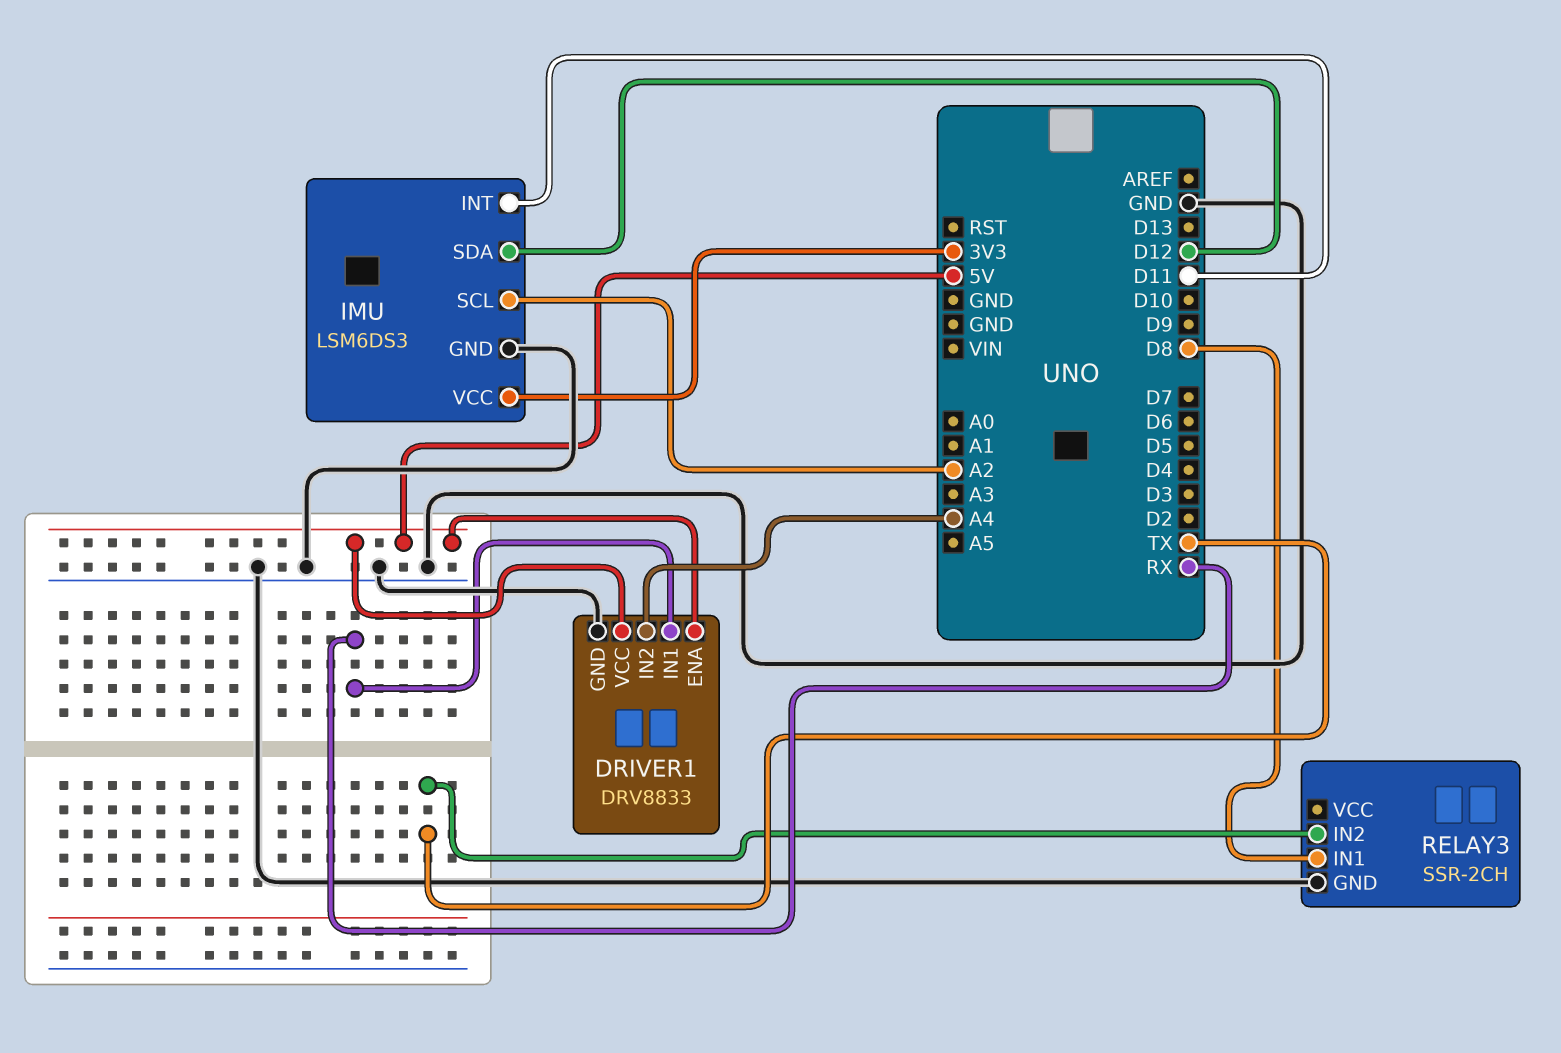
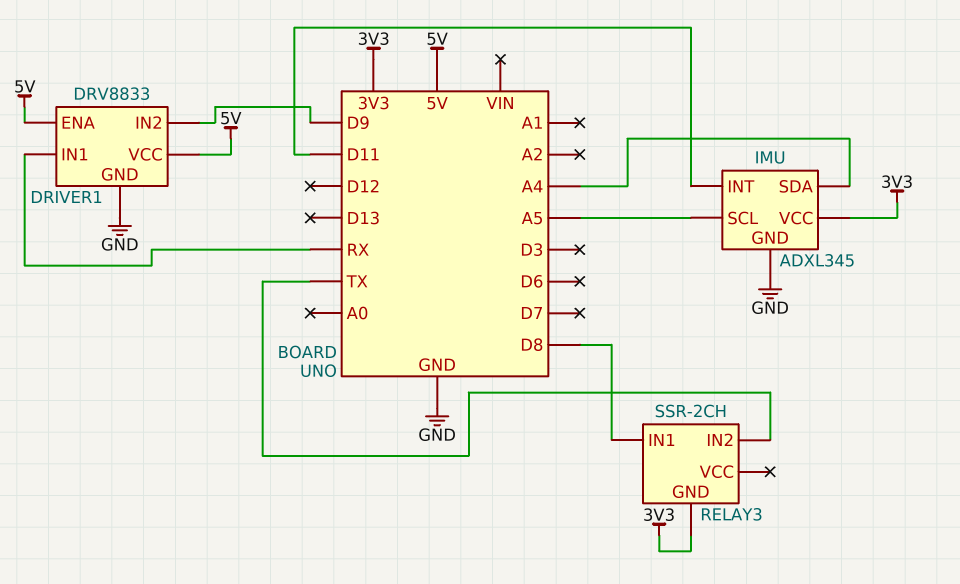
DRIVER1 pin IN2: A4 -> D9
IMU: LSM6DS3 -> ADXL345
IMU pin SCL: A2 -> A5
IMU pin SDA: D12 -> A4
RELAY3 pin GND: GND -> 3V3

